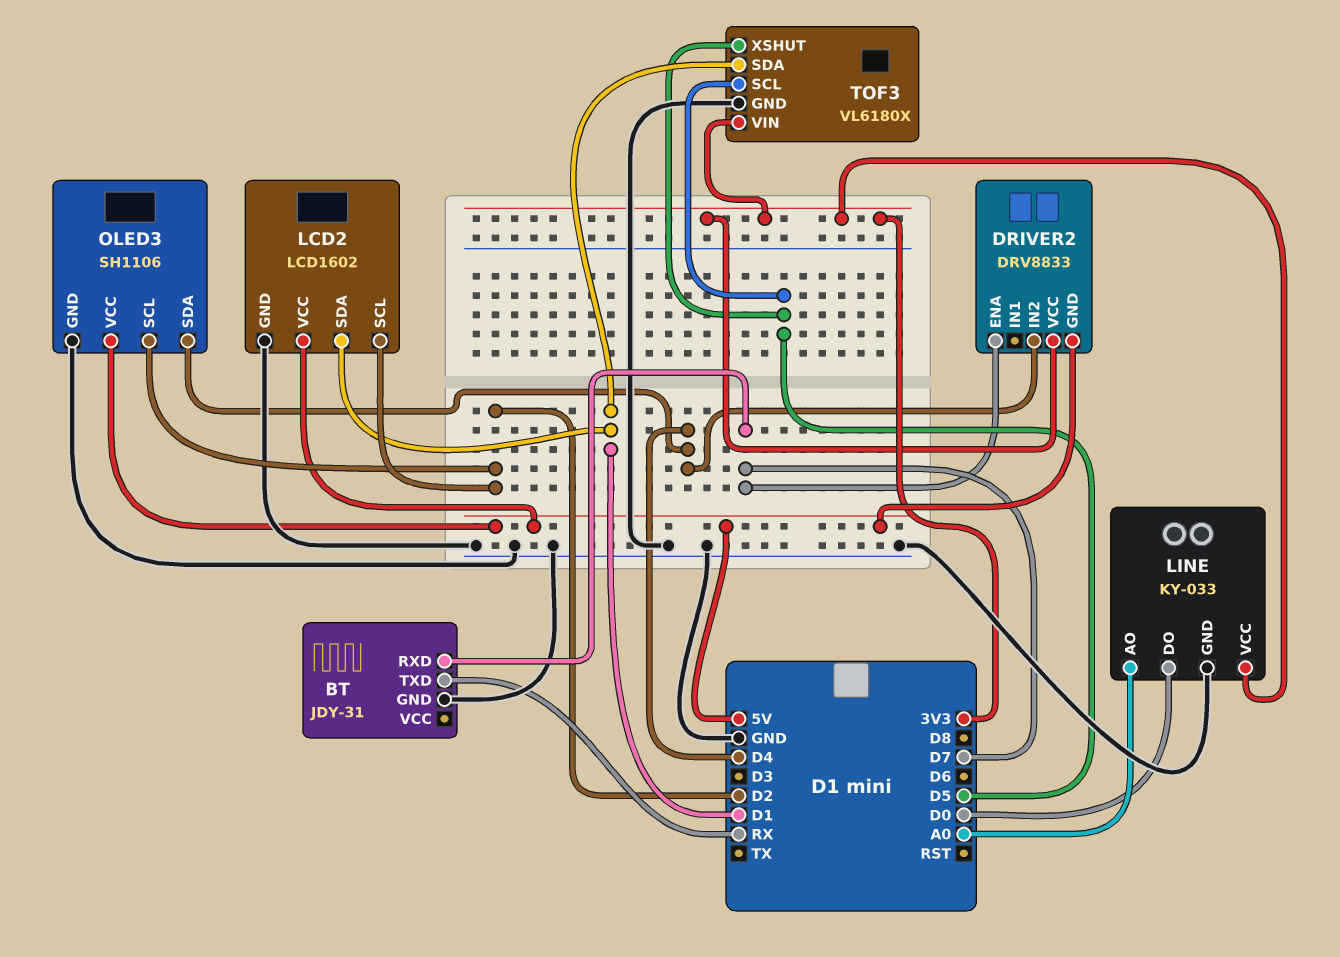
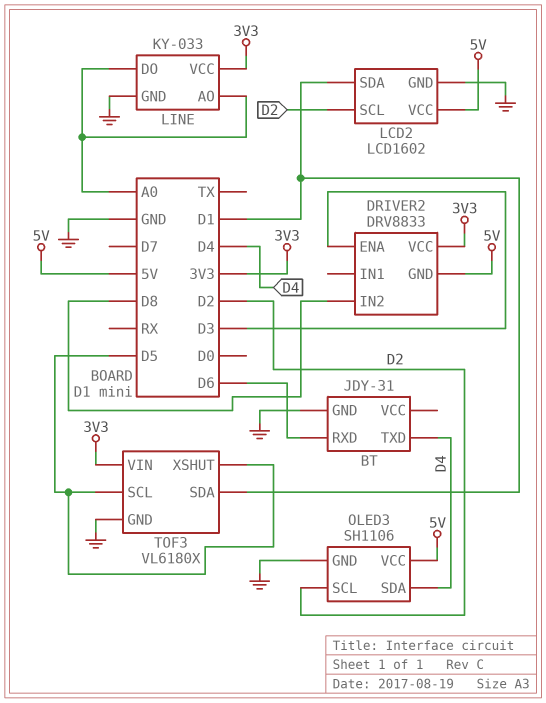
BT pin RXD: D7 -> D6
BT pin TXD: RX -> D4
DRIVER2 pin ENA: D7 -> D3
DRIVER2 pin IN2: D4 -> D8
LINE pin DO: D0 -> A0

